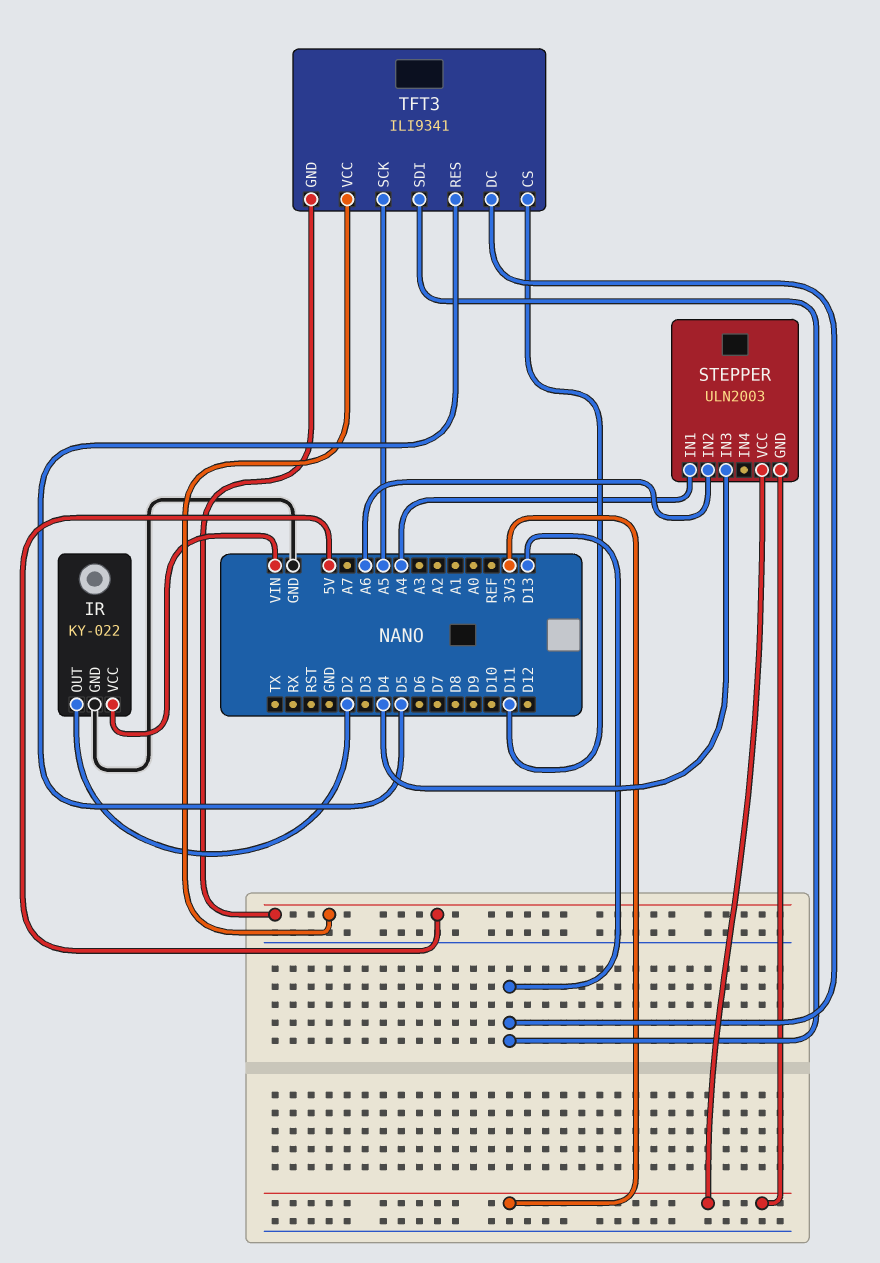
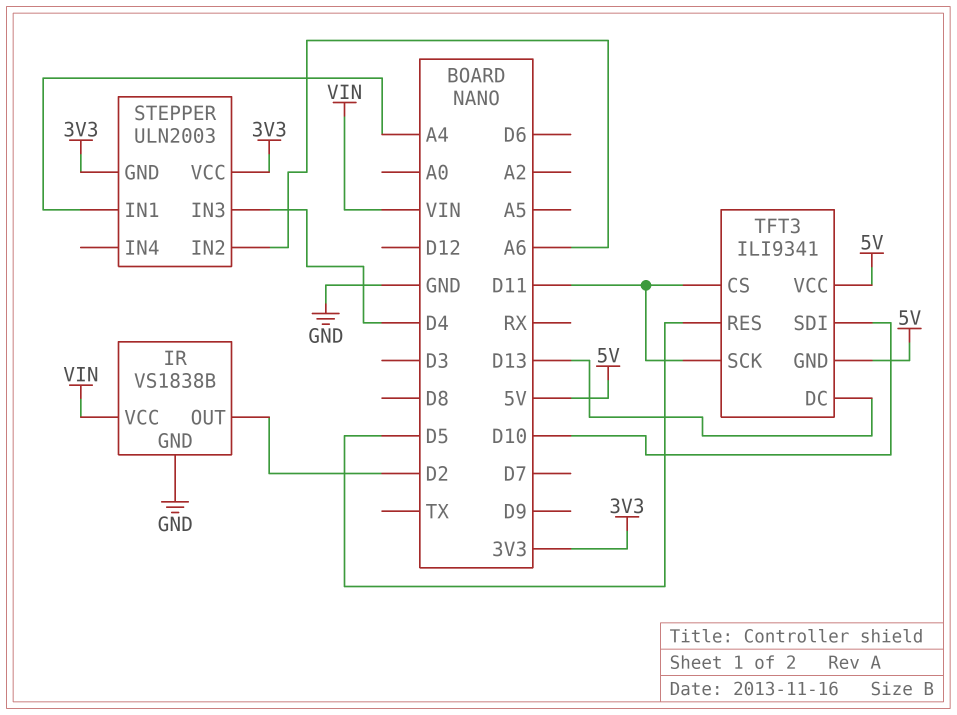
IR: KY-022 -> VS1838B
TFT3 pin SCK: A5 -> D11
TFT3 pin SDI: D13 -> D10

